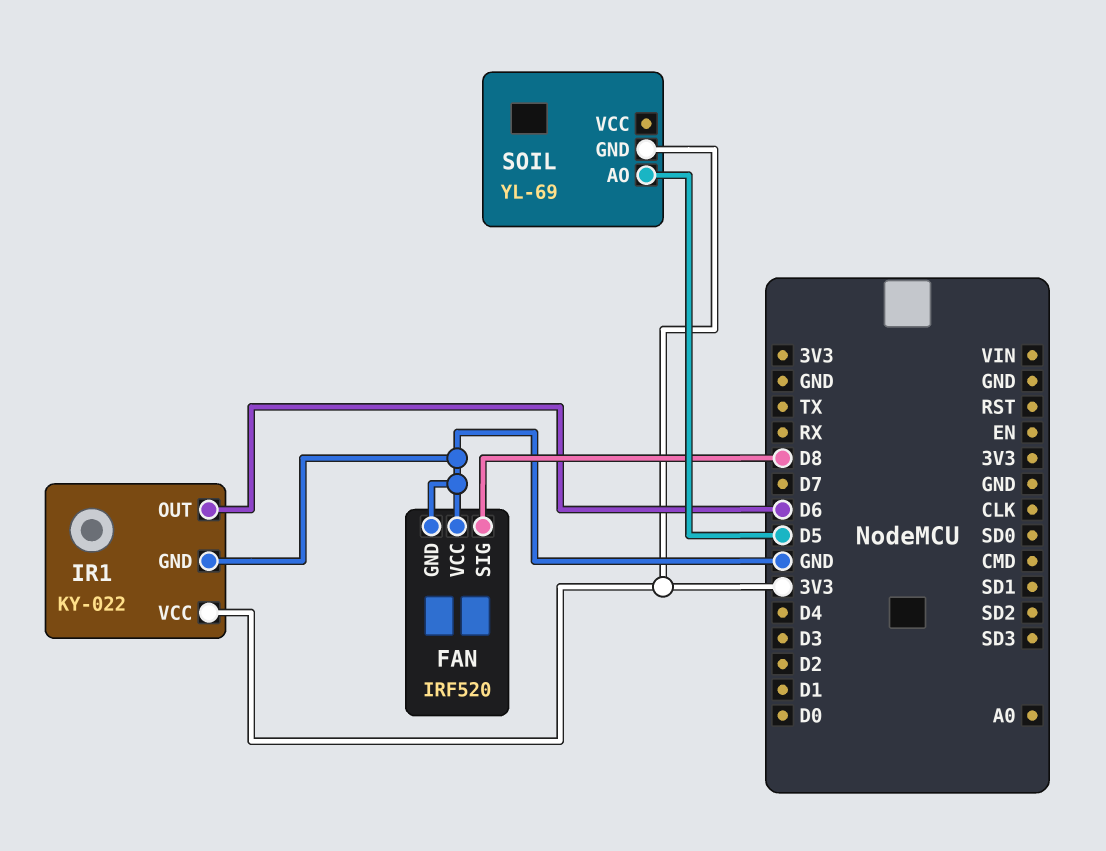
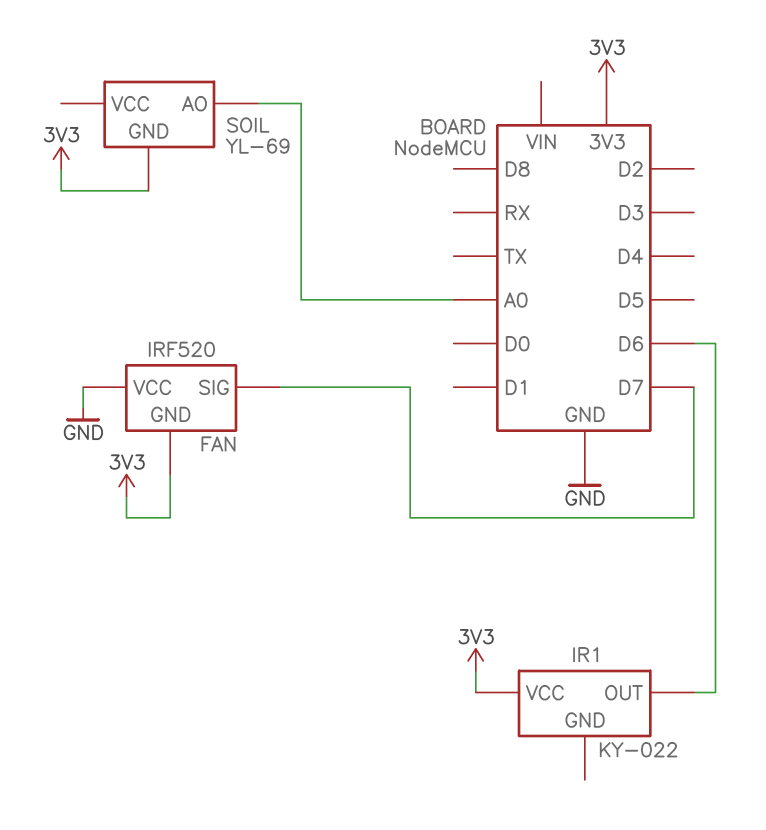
FAN pin GND: GND -> 3V3
FAN pin SIG: D8 -> D7
IR1 pin GND: GND -> none
SOIL pin AO: D5 -> A0

